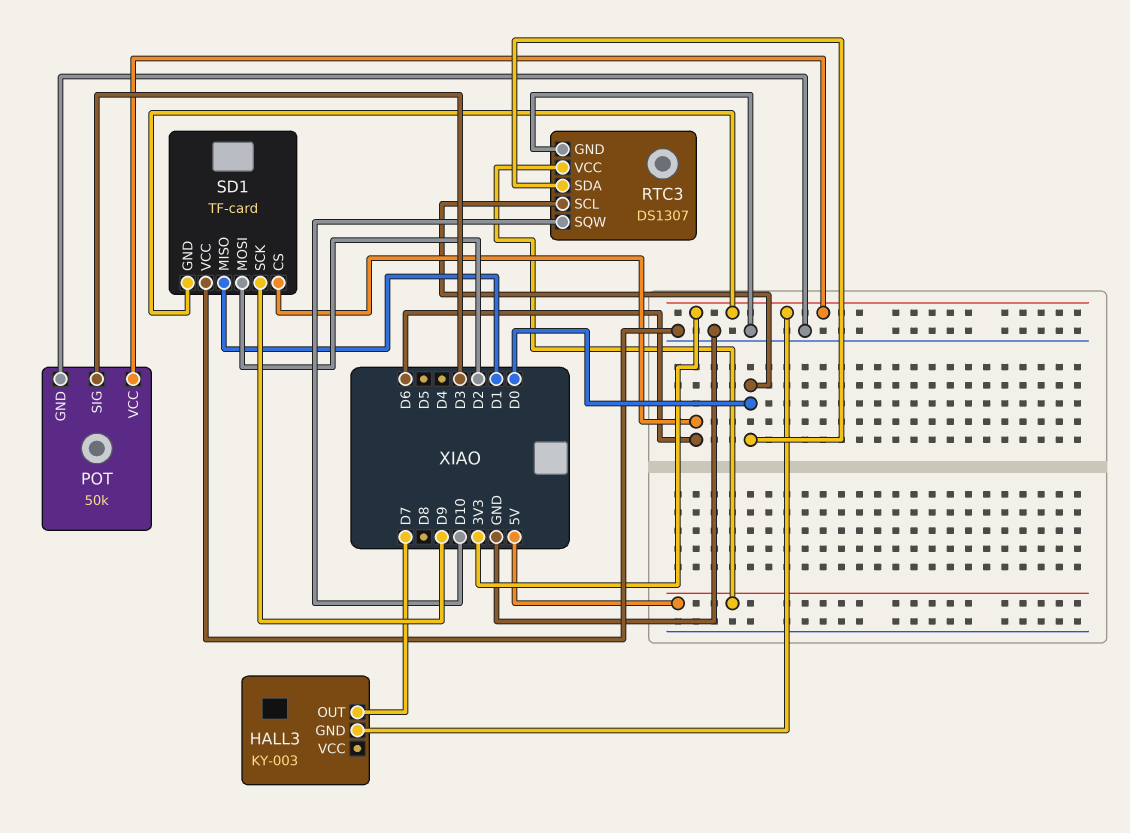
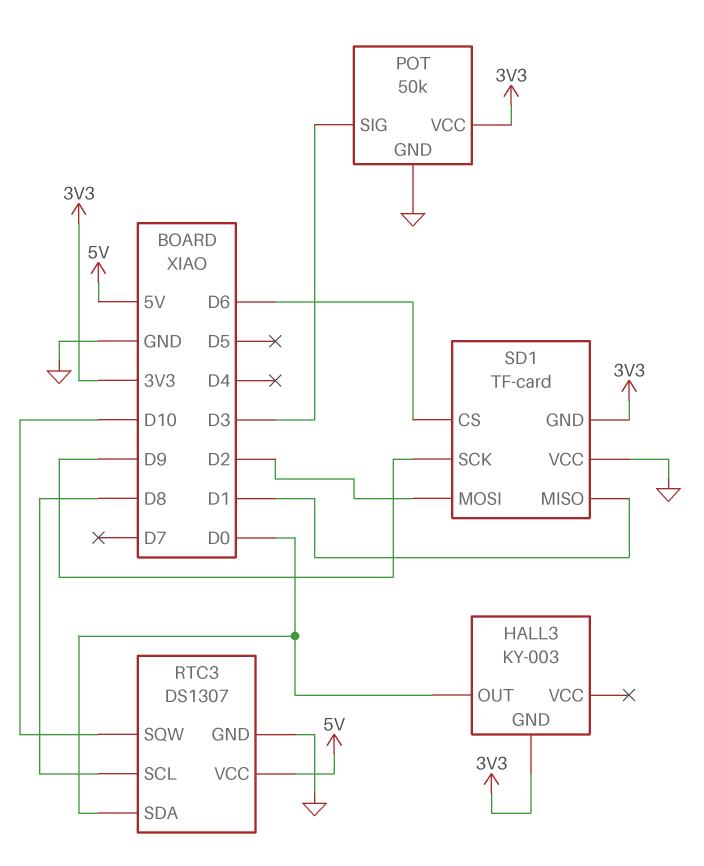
HALL3 pin OUT: D7 -> D0
RTC3 pin SCL: D0 -> D8

